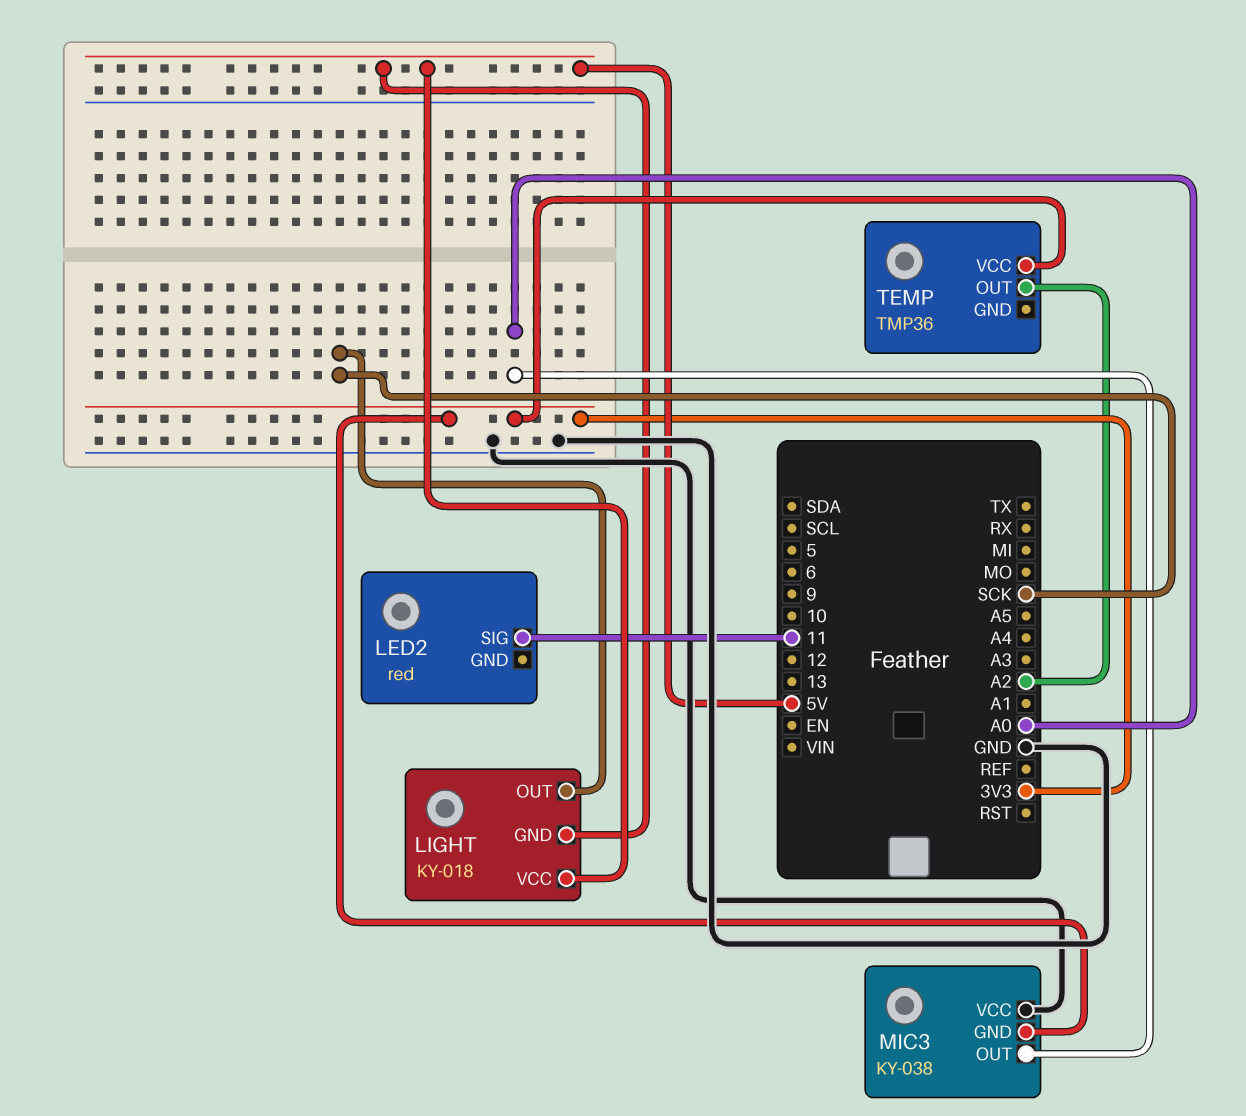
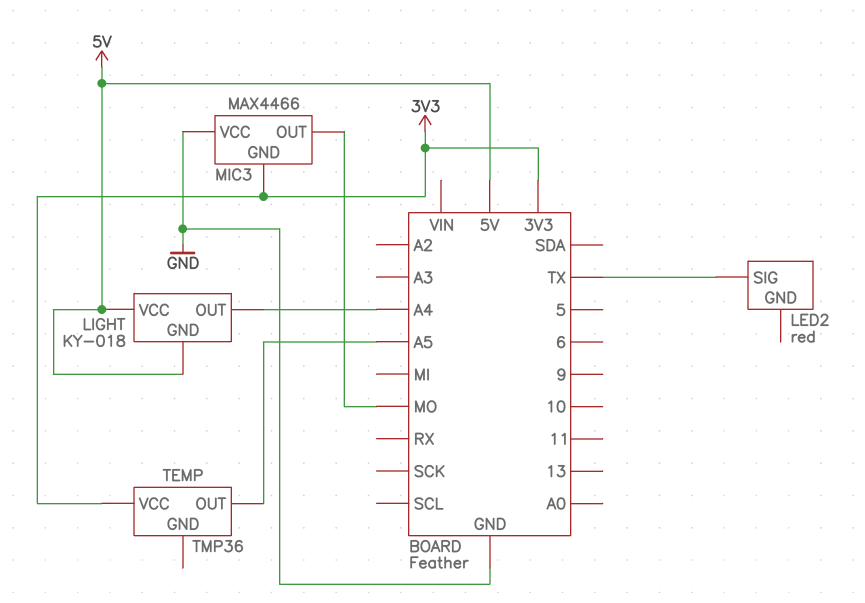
LED2 pin SIG: 11 -> TX
LIGHT pin OUT: SCK -> A4
MIC3: KY-038 -> MAX4466
MIC3 pin OUT: A0 -> MO
TEMP pin OUT: A2 -> A5

